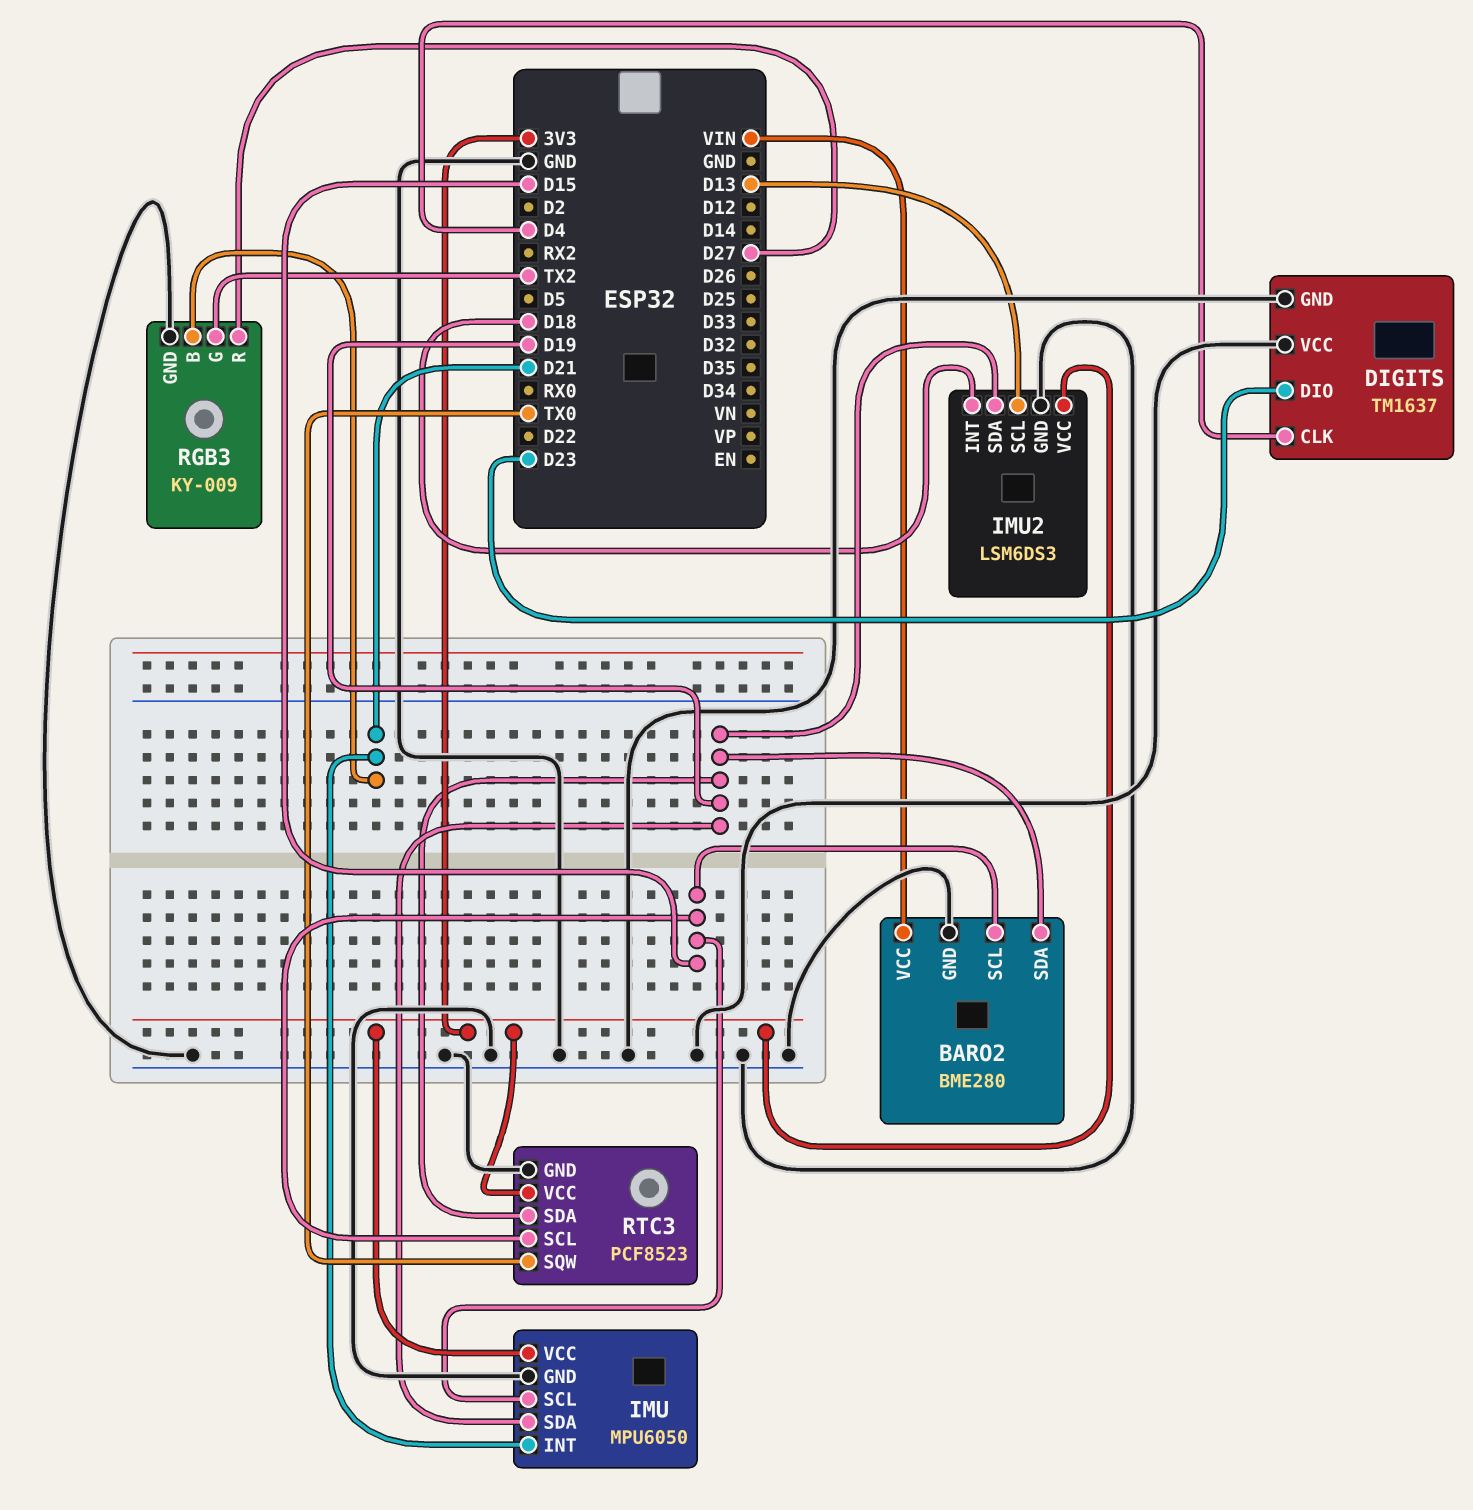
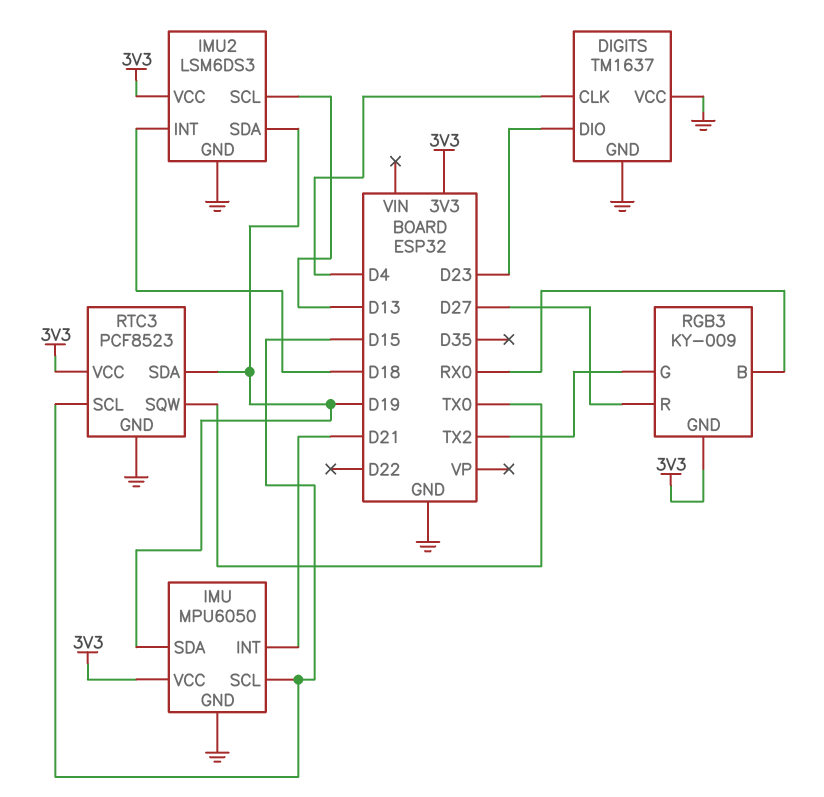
BARO2: BME280 -> none
BARO2 pin GND: GND -> none
BARO2 pin SCL: D15 -> none
BARO2 pin SDA: D19 -> none
BARO2 pin VCC: VIN -> none
RGB3 pin B: D21 -> RX0
RGB3 pin GND: GND -> 3V3

